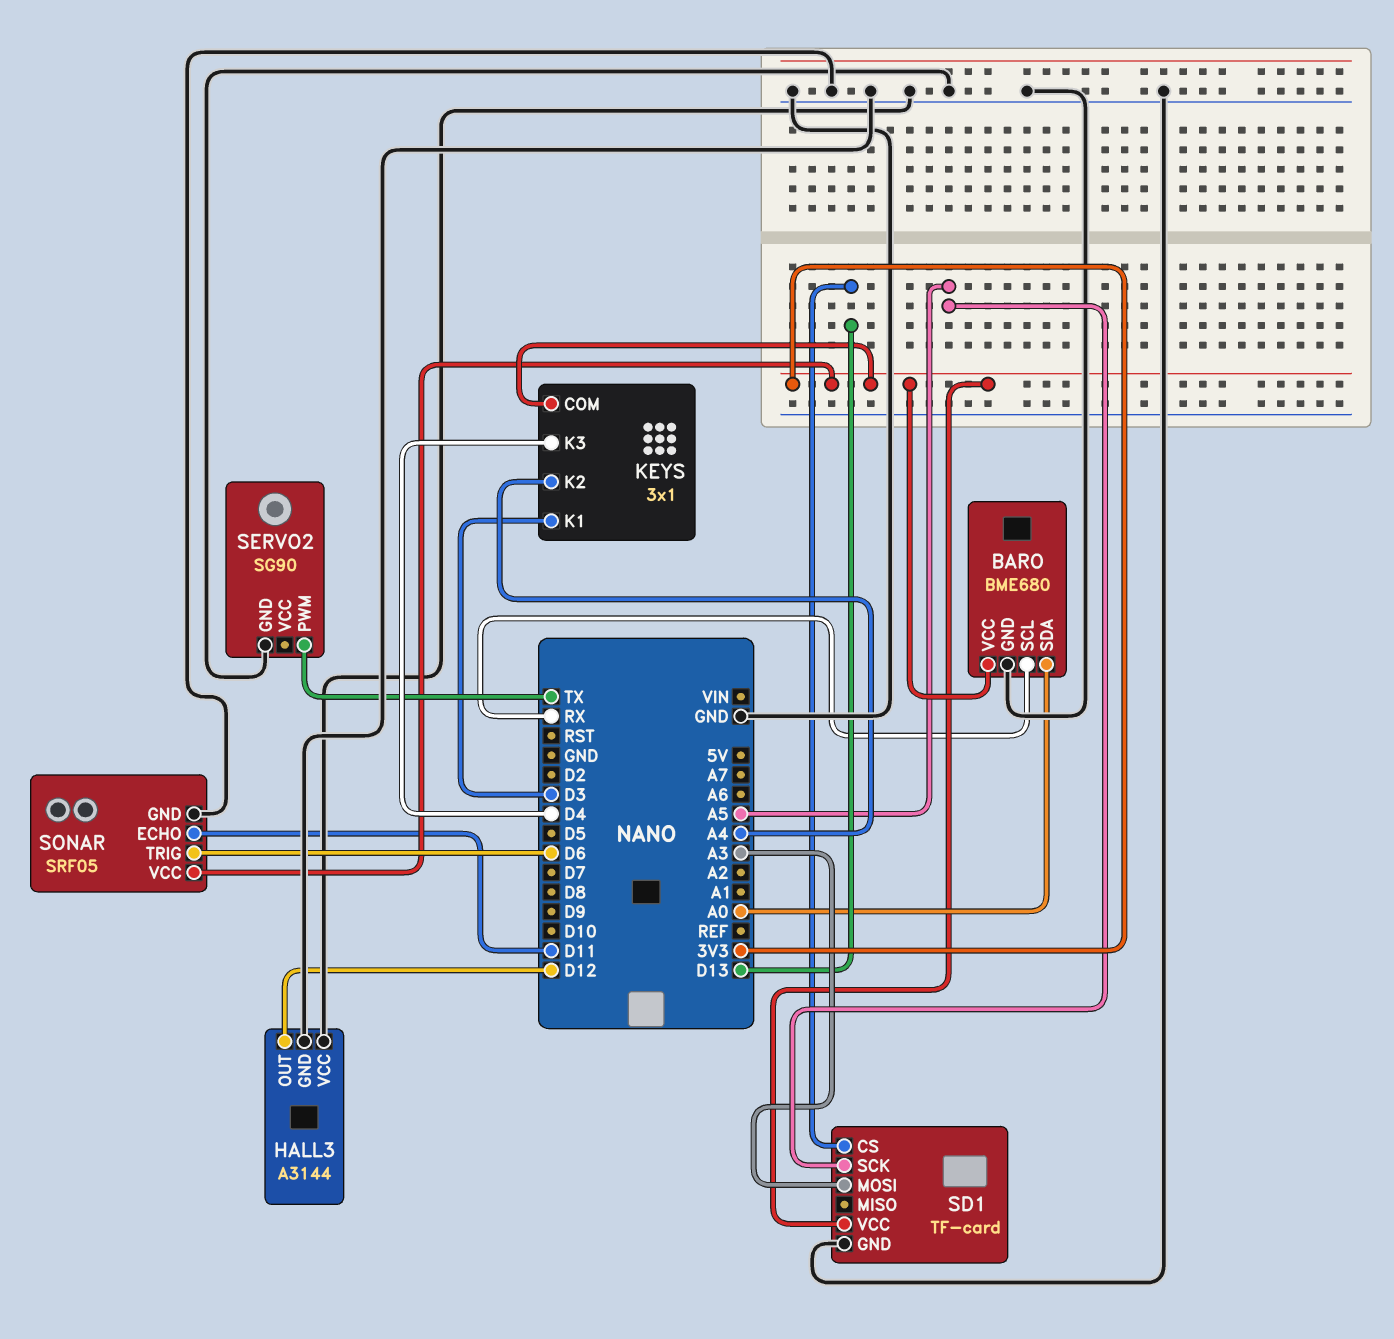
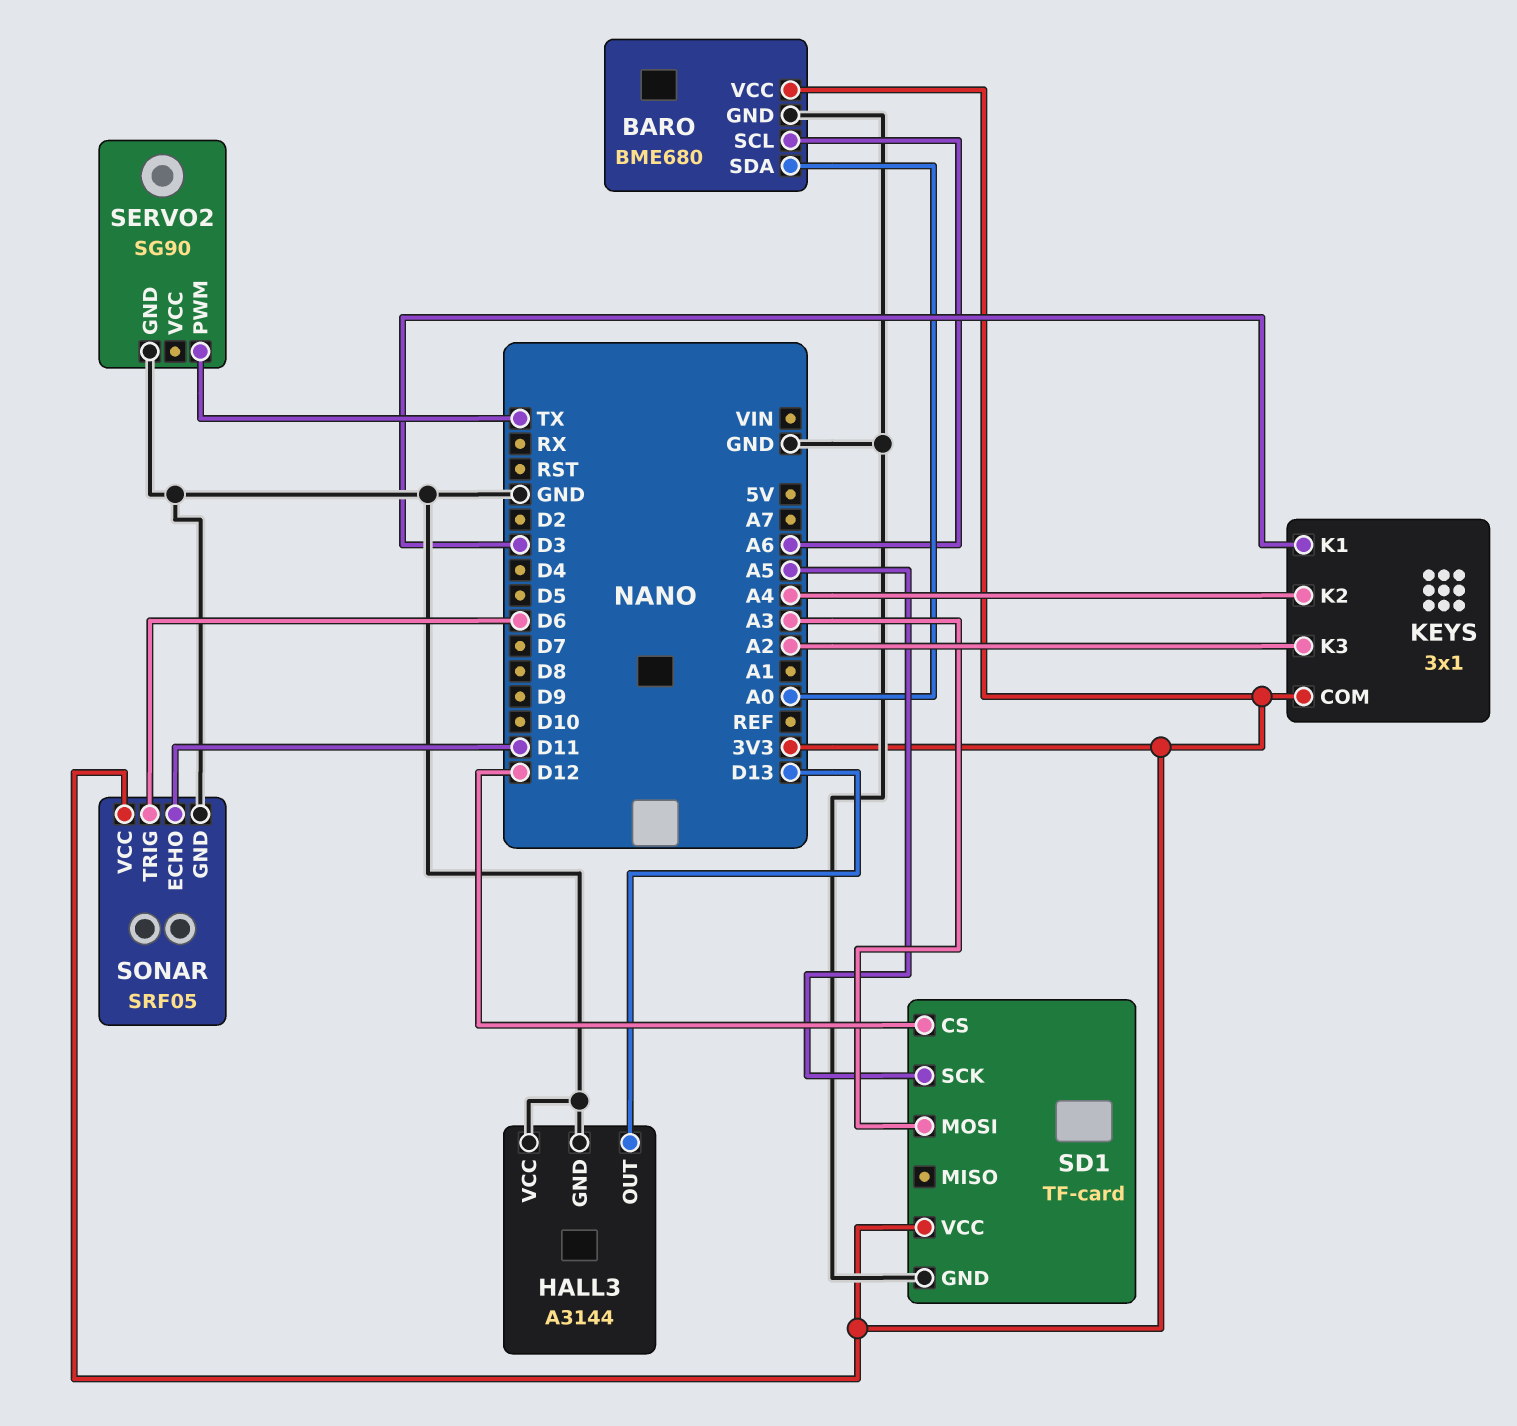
BARO pin SCL: RX -> A6
HALL3 pin OUT: D12 -> D13
KEYS pin K3: D4 -> A2
SD1 pin CS: D13 -> D12

